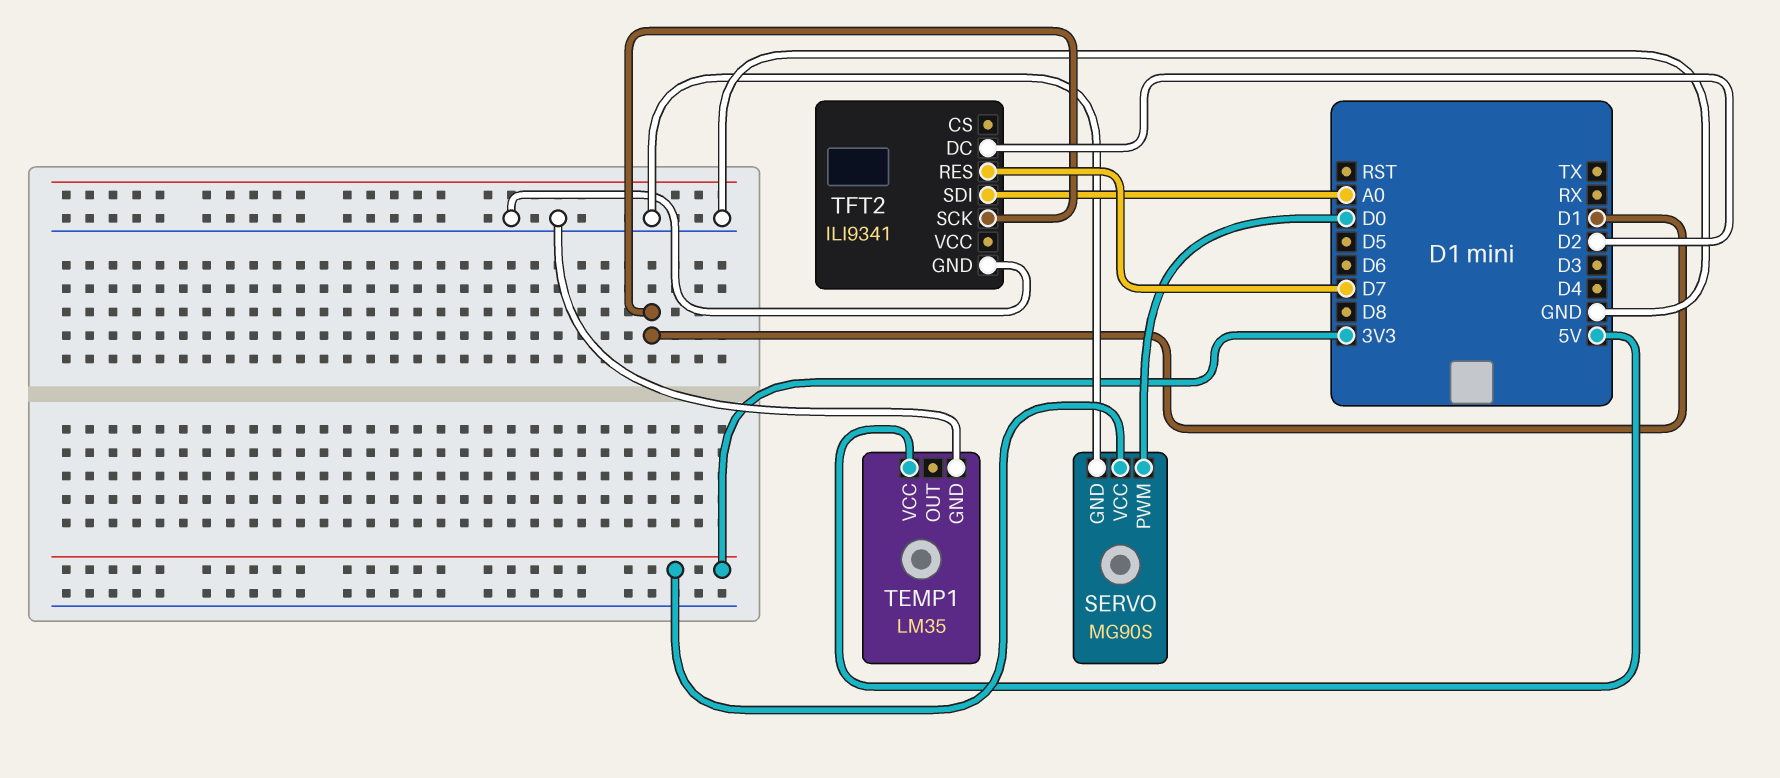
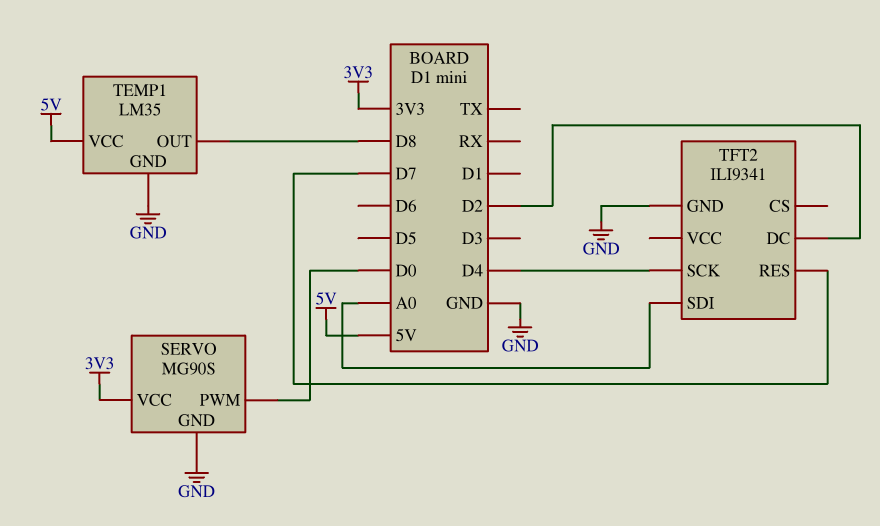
TEMP1 pin OUT: none -> D8
TFT2 pin SCK: D1 -> D4

